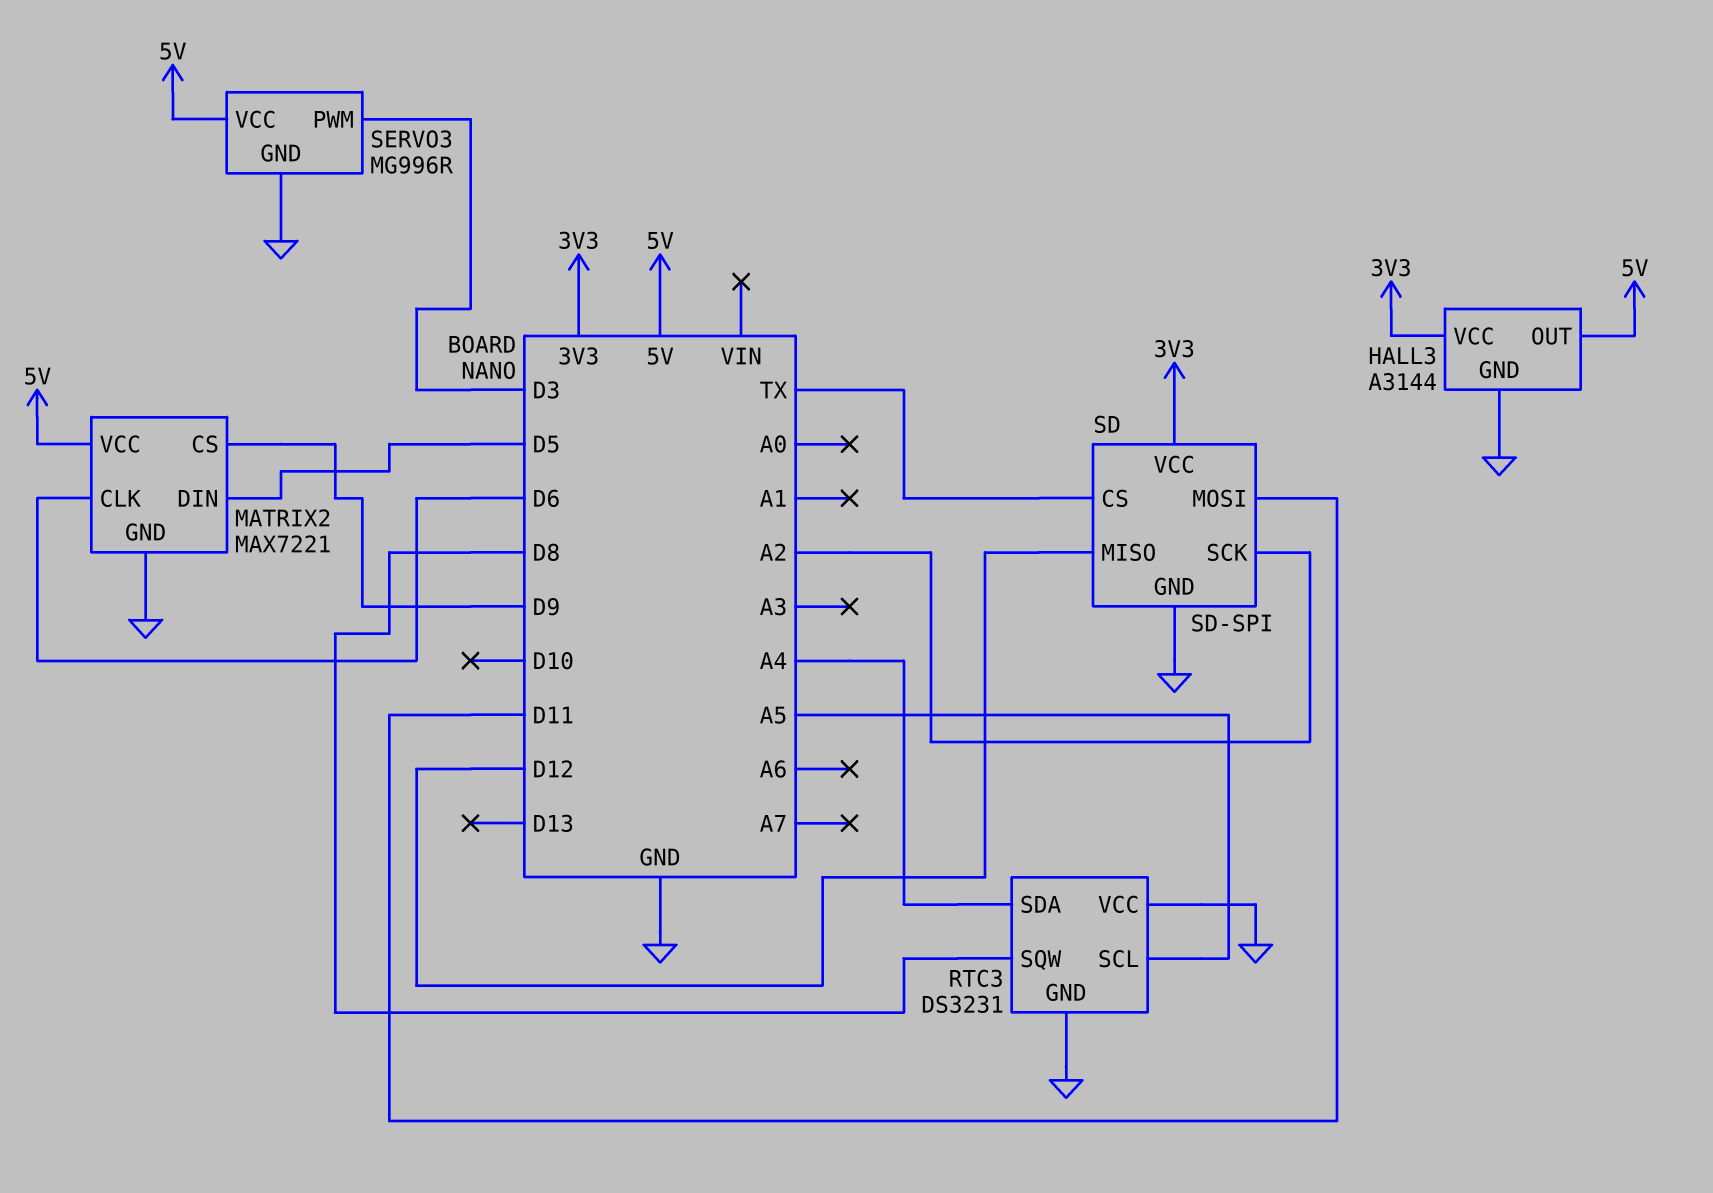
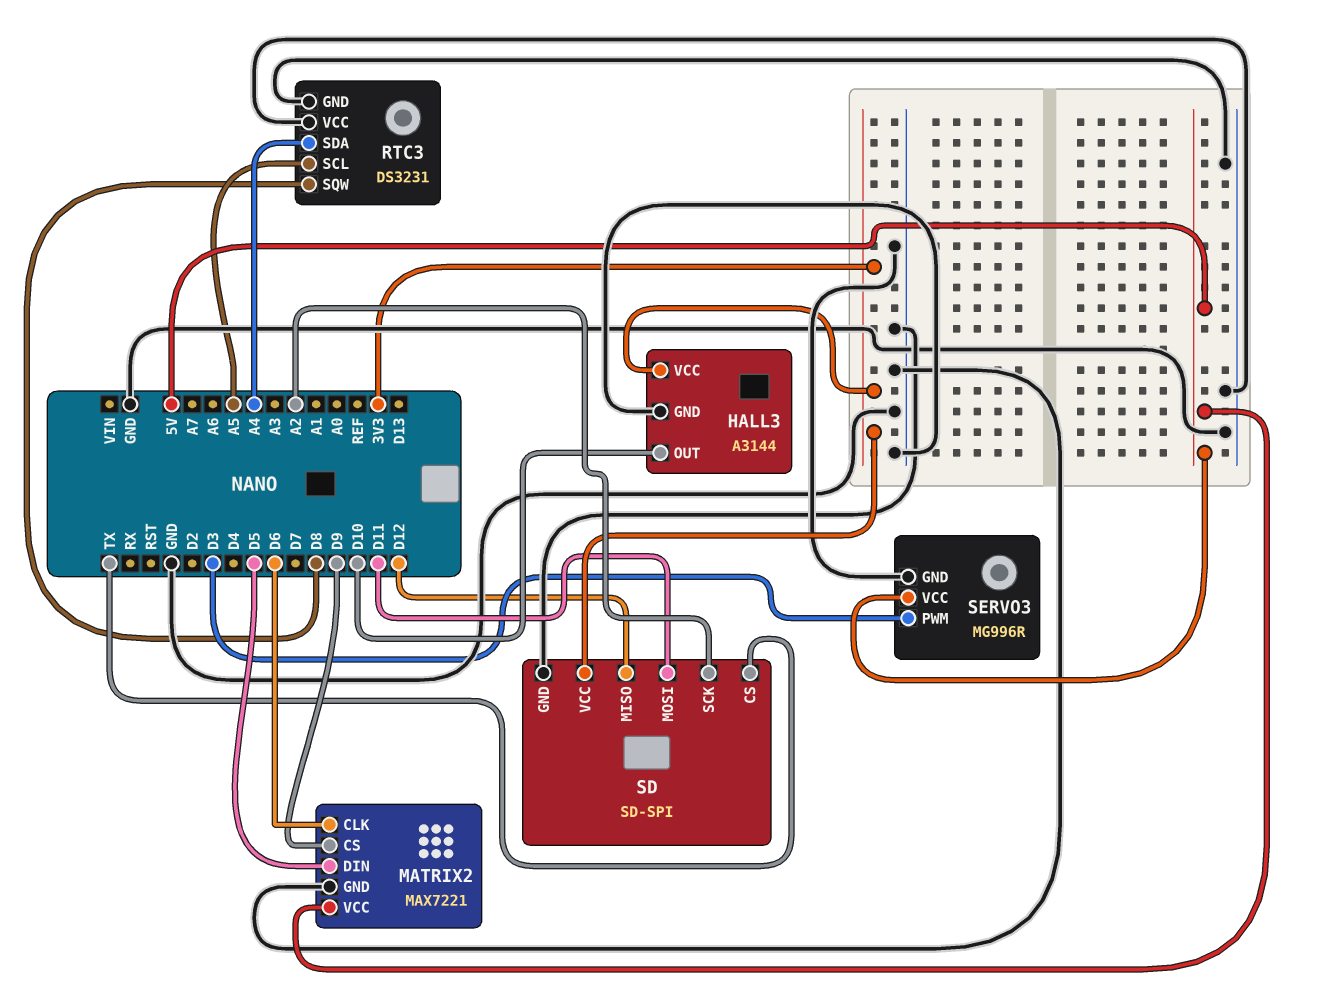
HALL3 pin OUT: 5V -> D10

